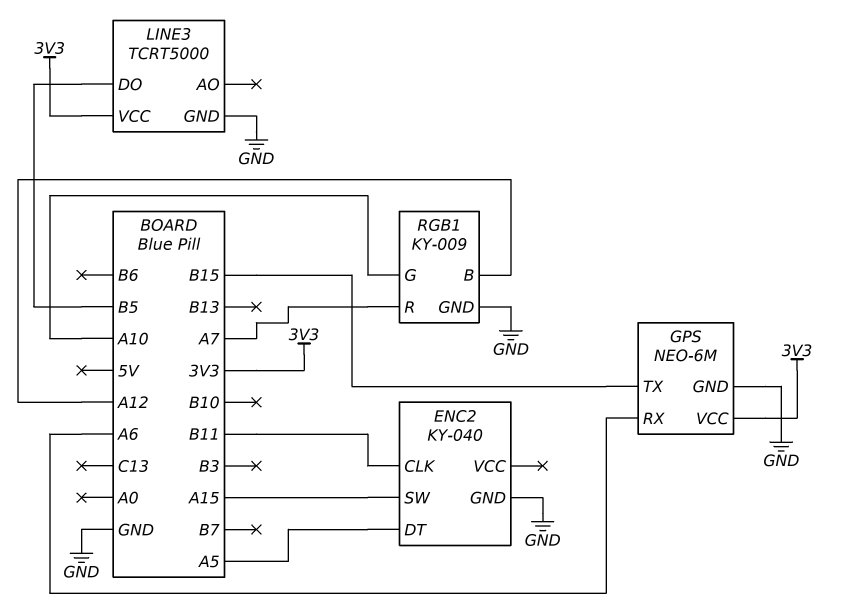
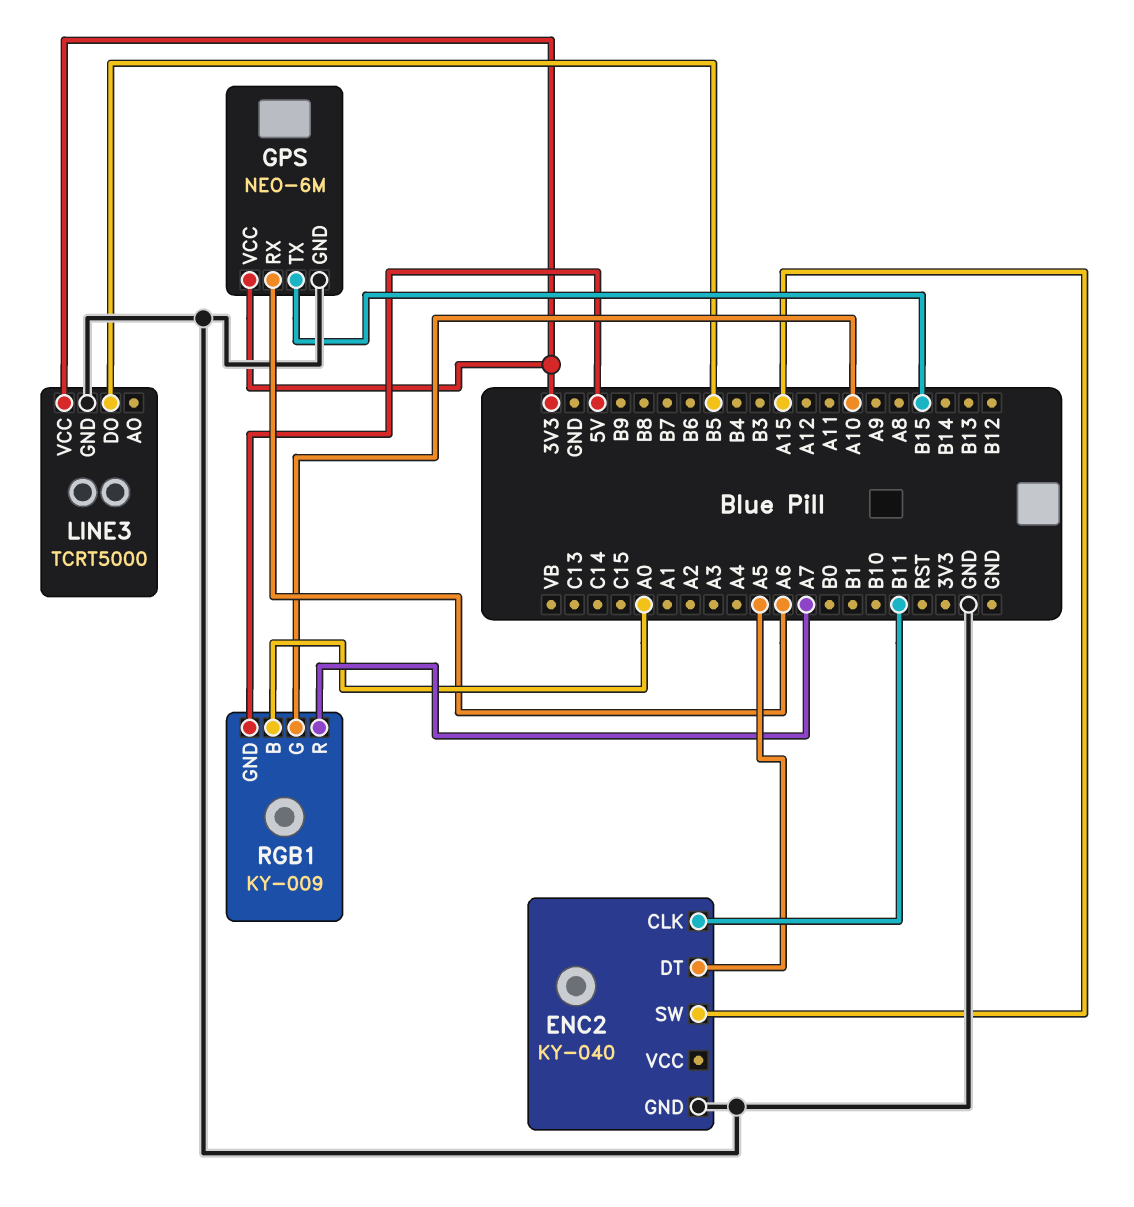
RGB1 pin B: A12 -> A0
RGB1 pin GND: GND -> 5V

